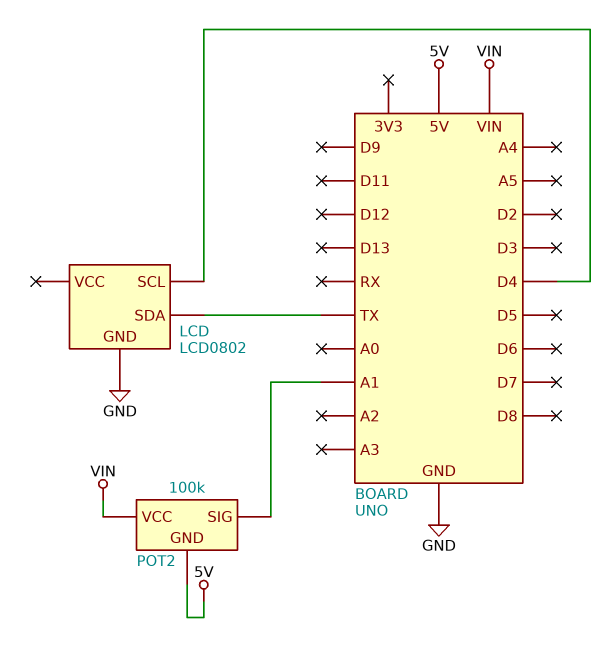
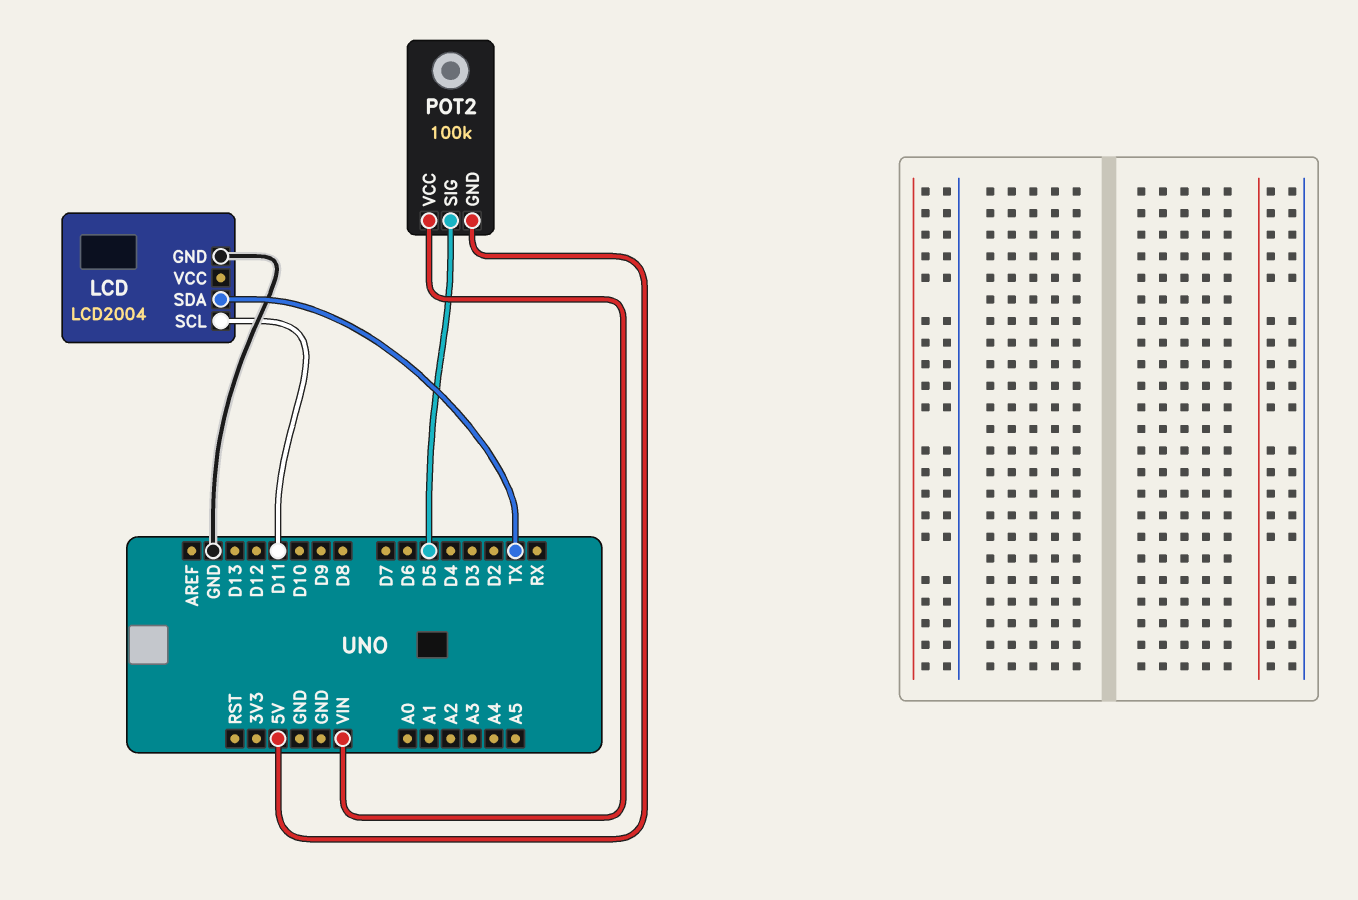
LCD: LCD0802 -> LCD2004
LCD pin SCL: D4 -> D11
POT2 pin SIG: A1 -> D5

